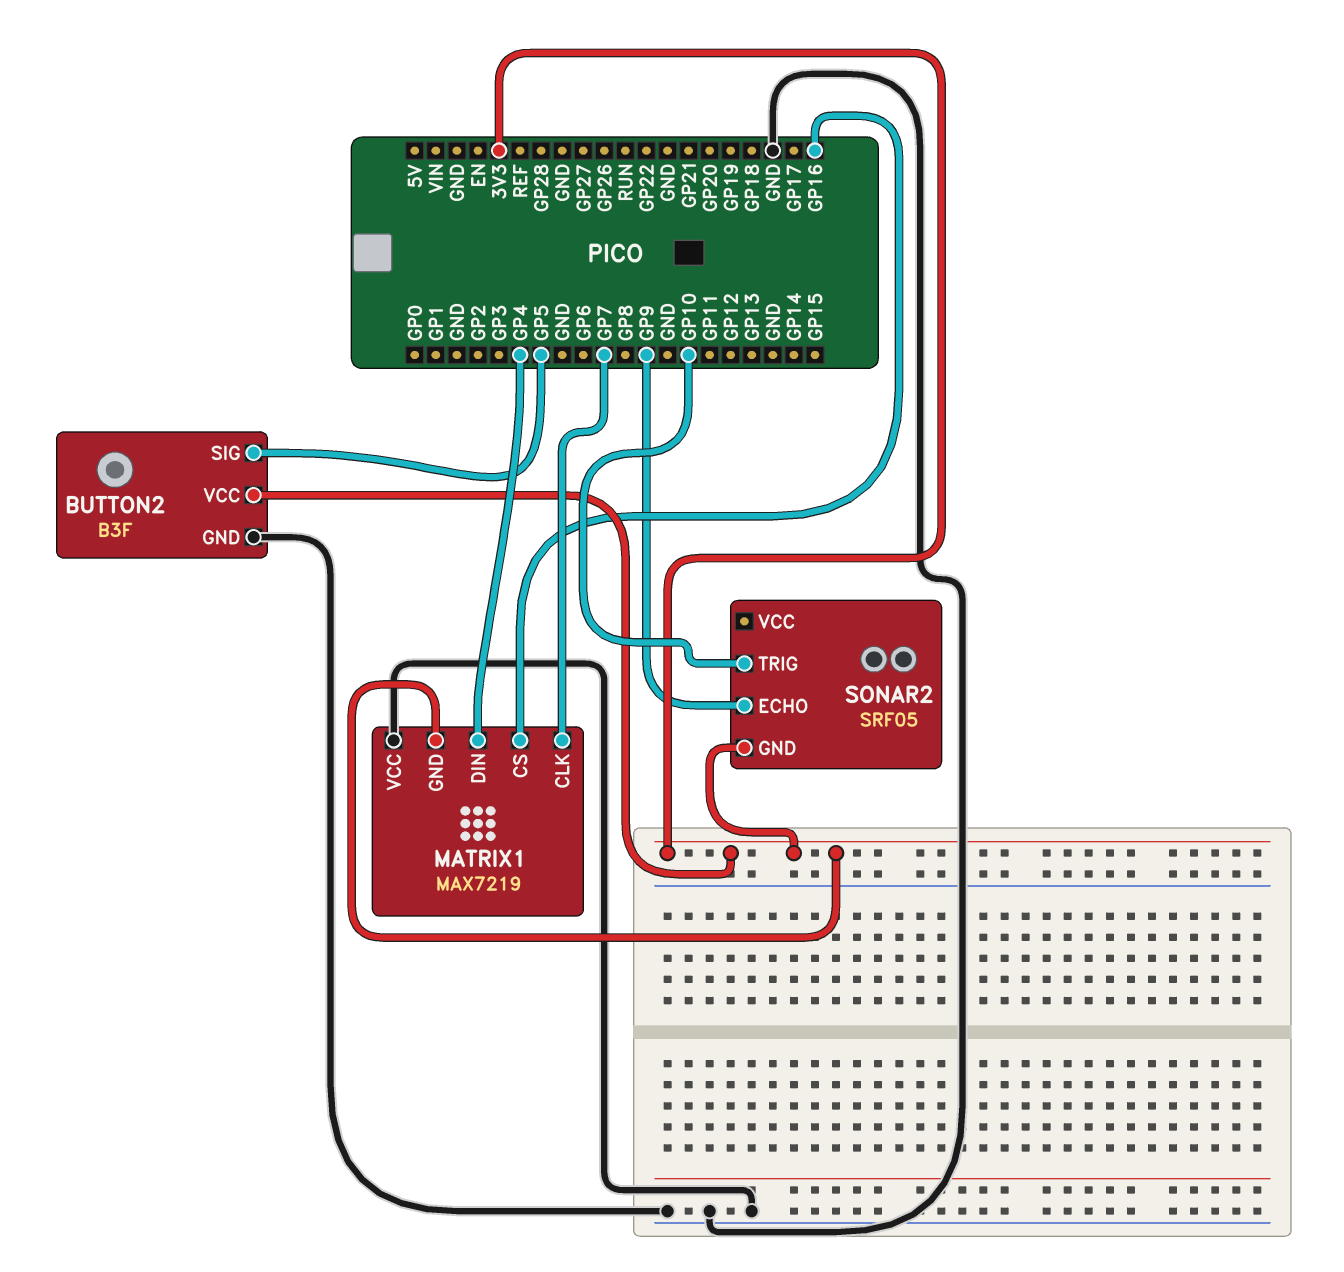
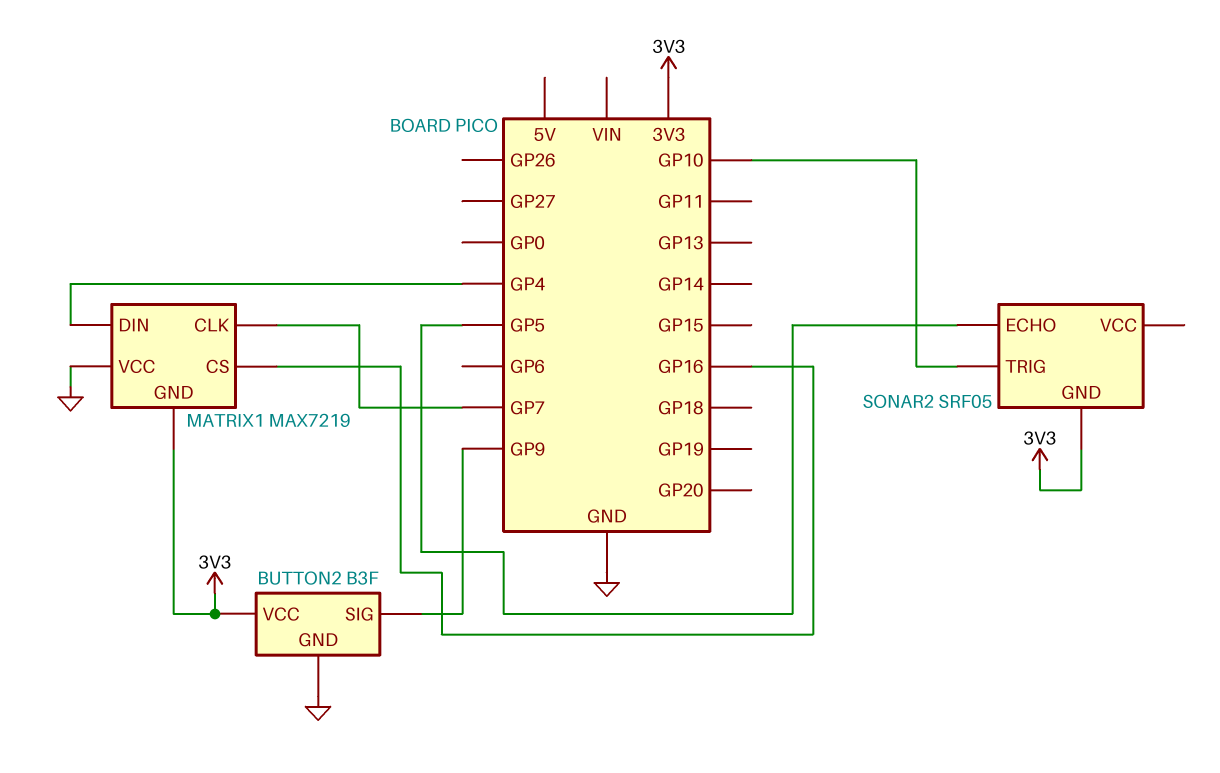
BUTTON2 pin SIG: GP5 -> GP9
SONAR2 pin ECHO: GP9 -> GP5

